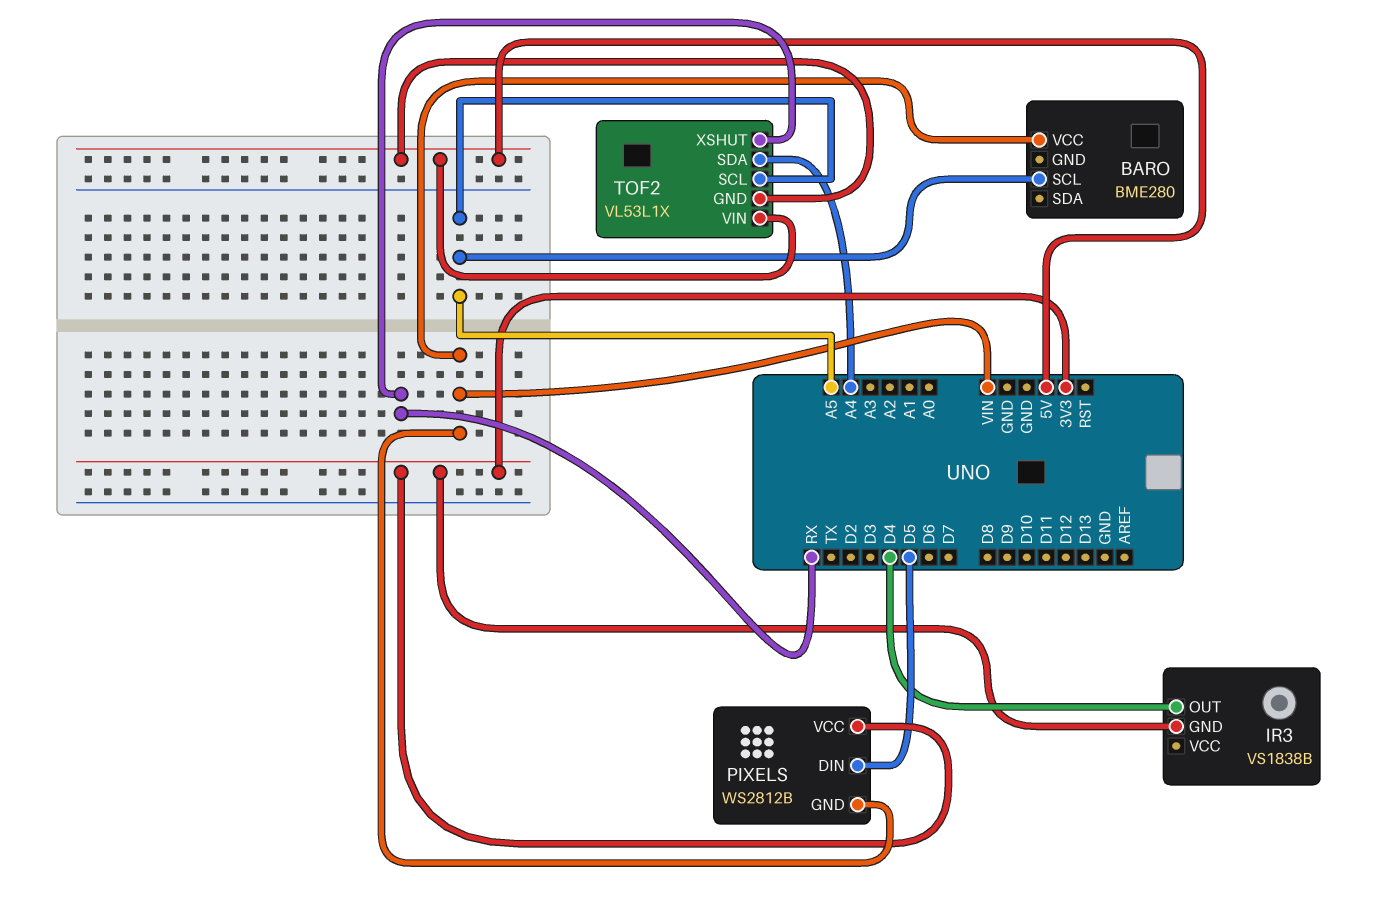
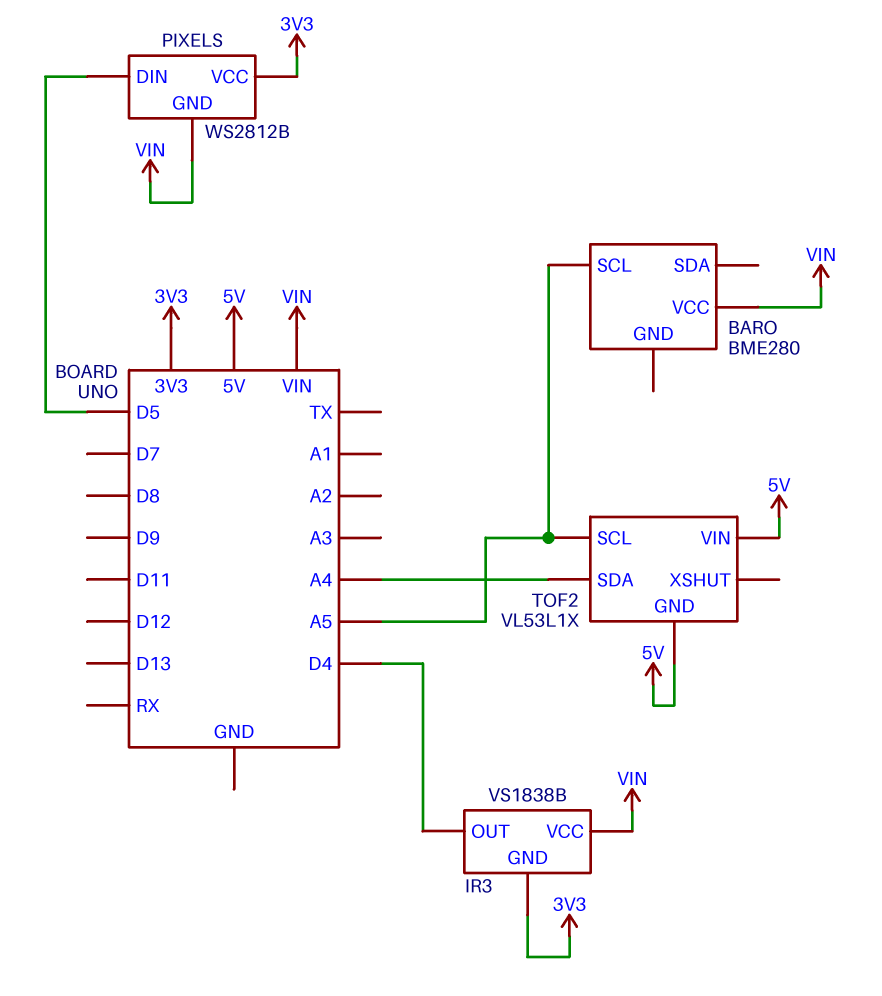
IR3 pin VCC: none -> VIN
TOF2 pin XSHUT: RX -> none

